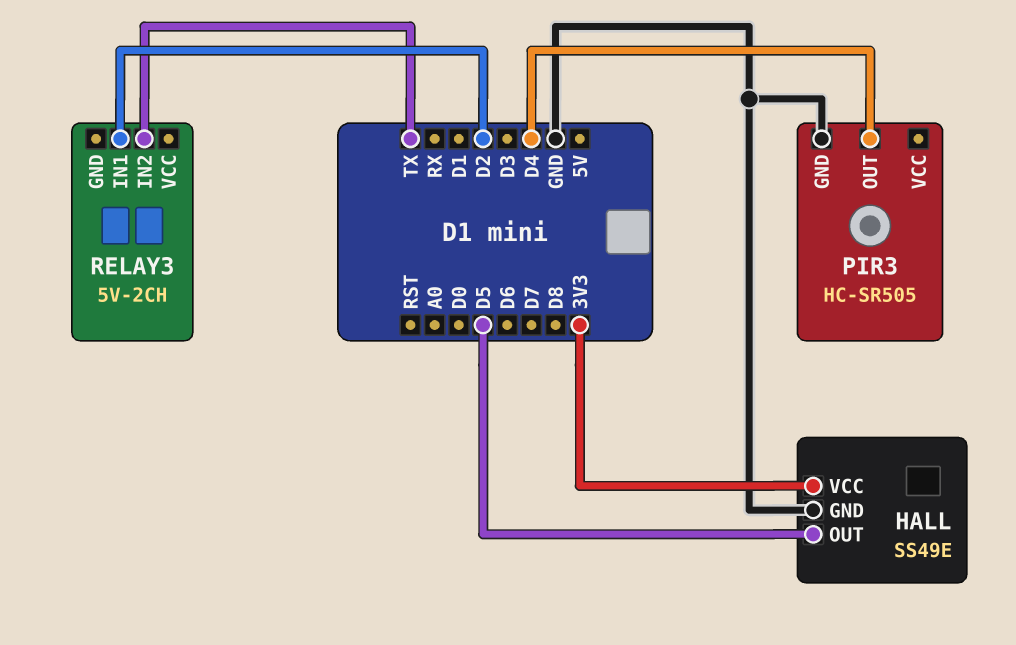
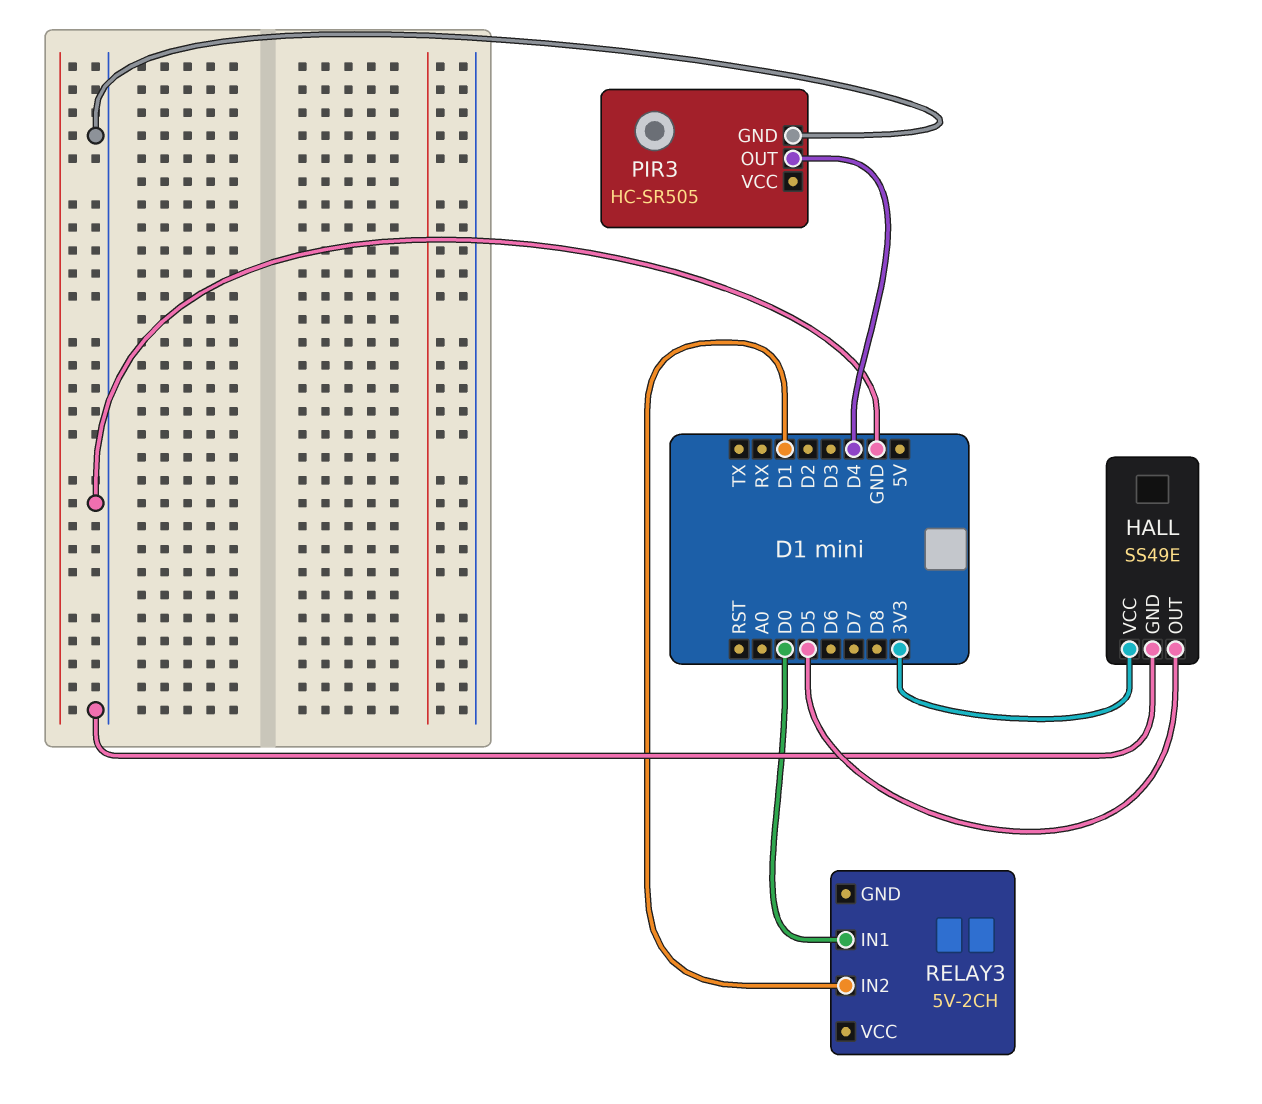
RELAY3 pin IN1: D2 -> D0
RELAY3 pin IN2: TX -> D1

